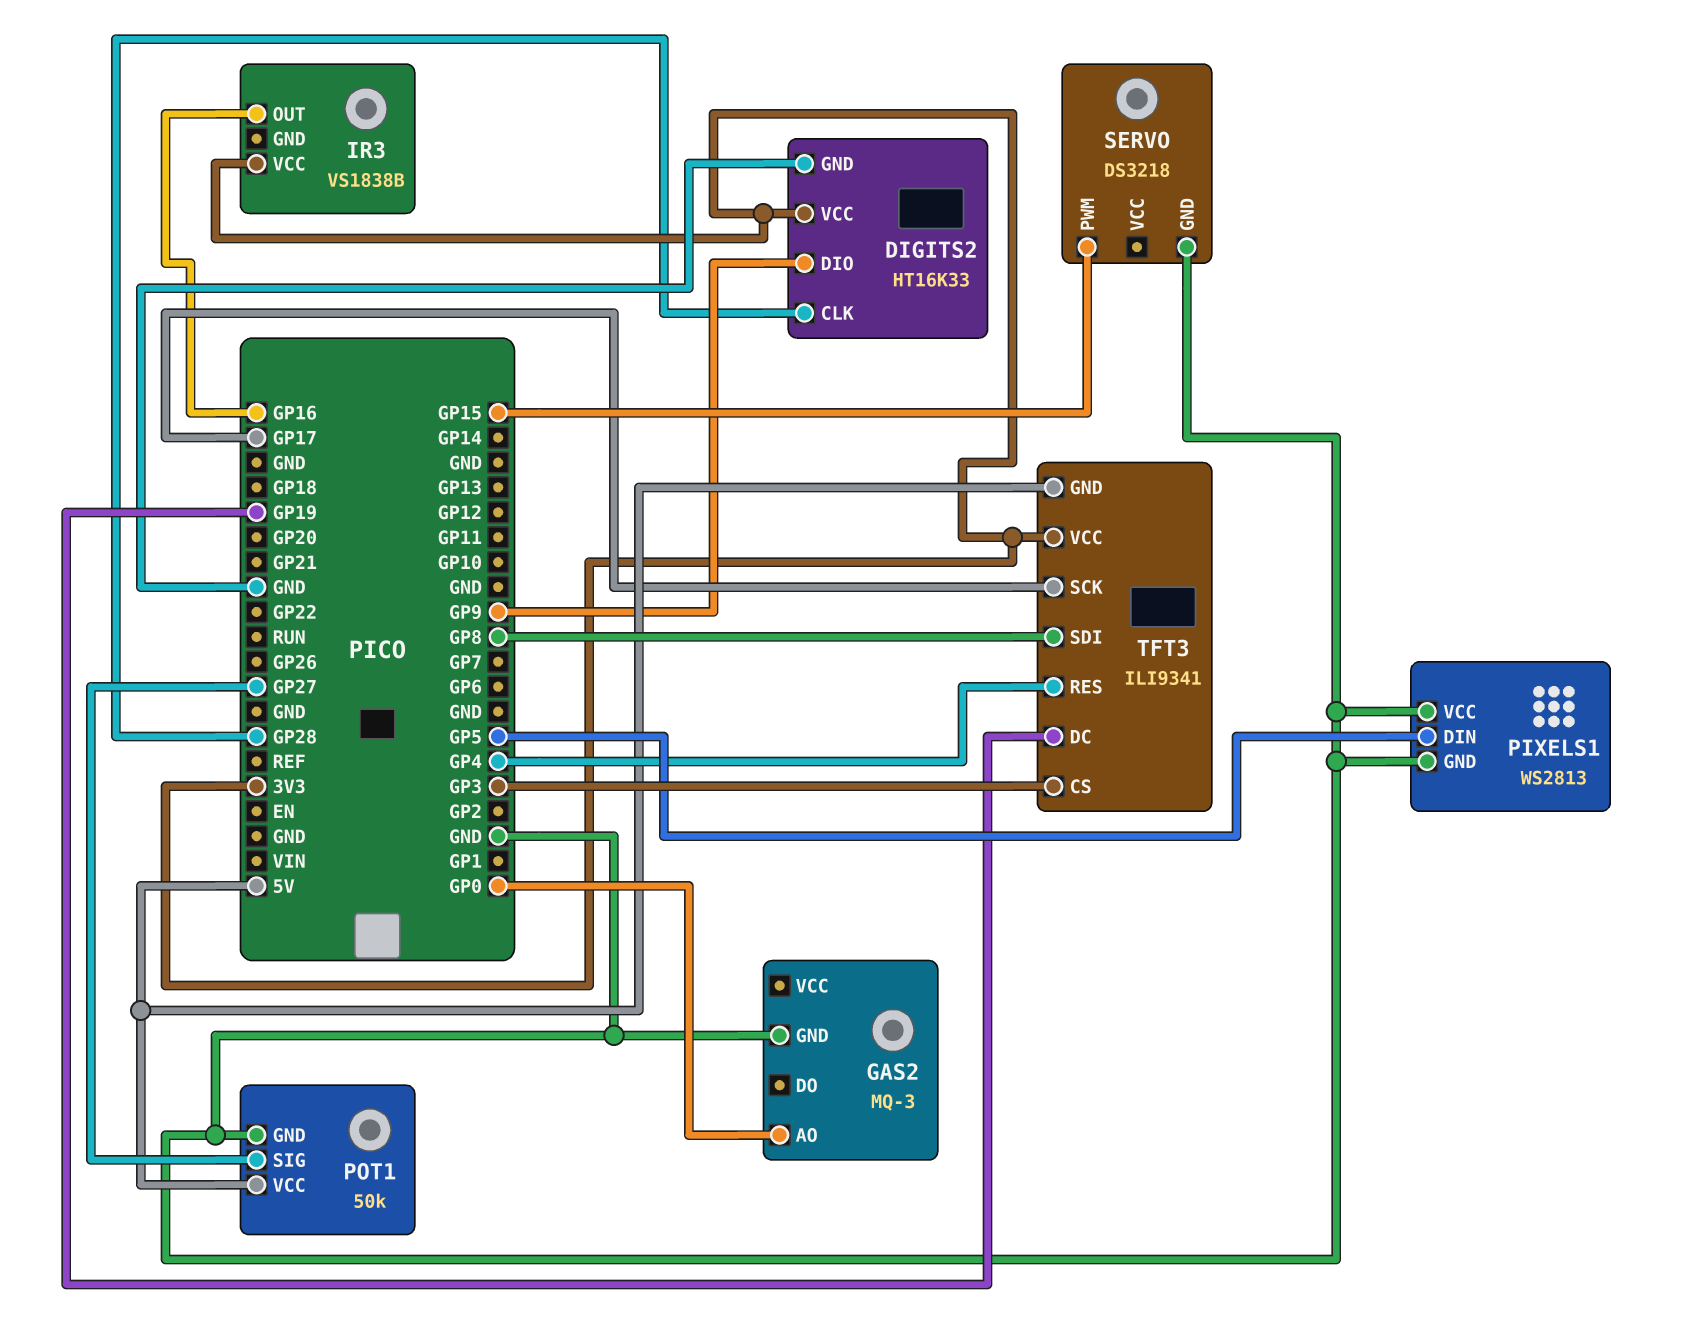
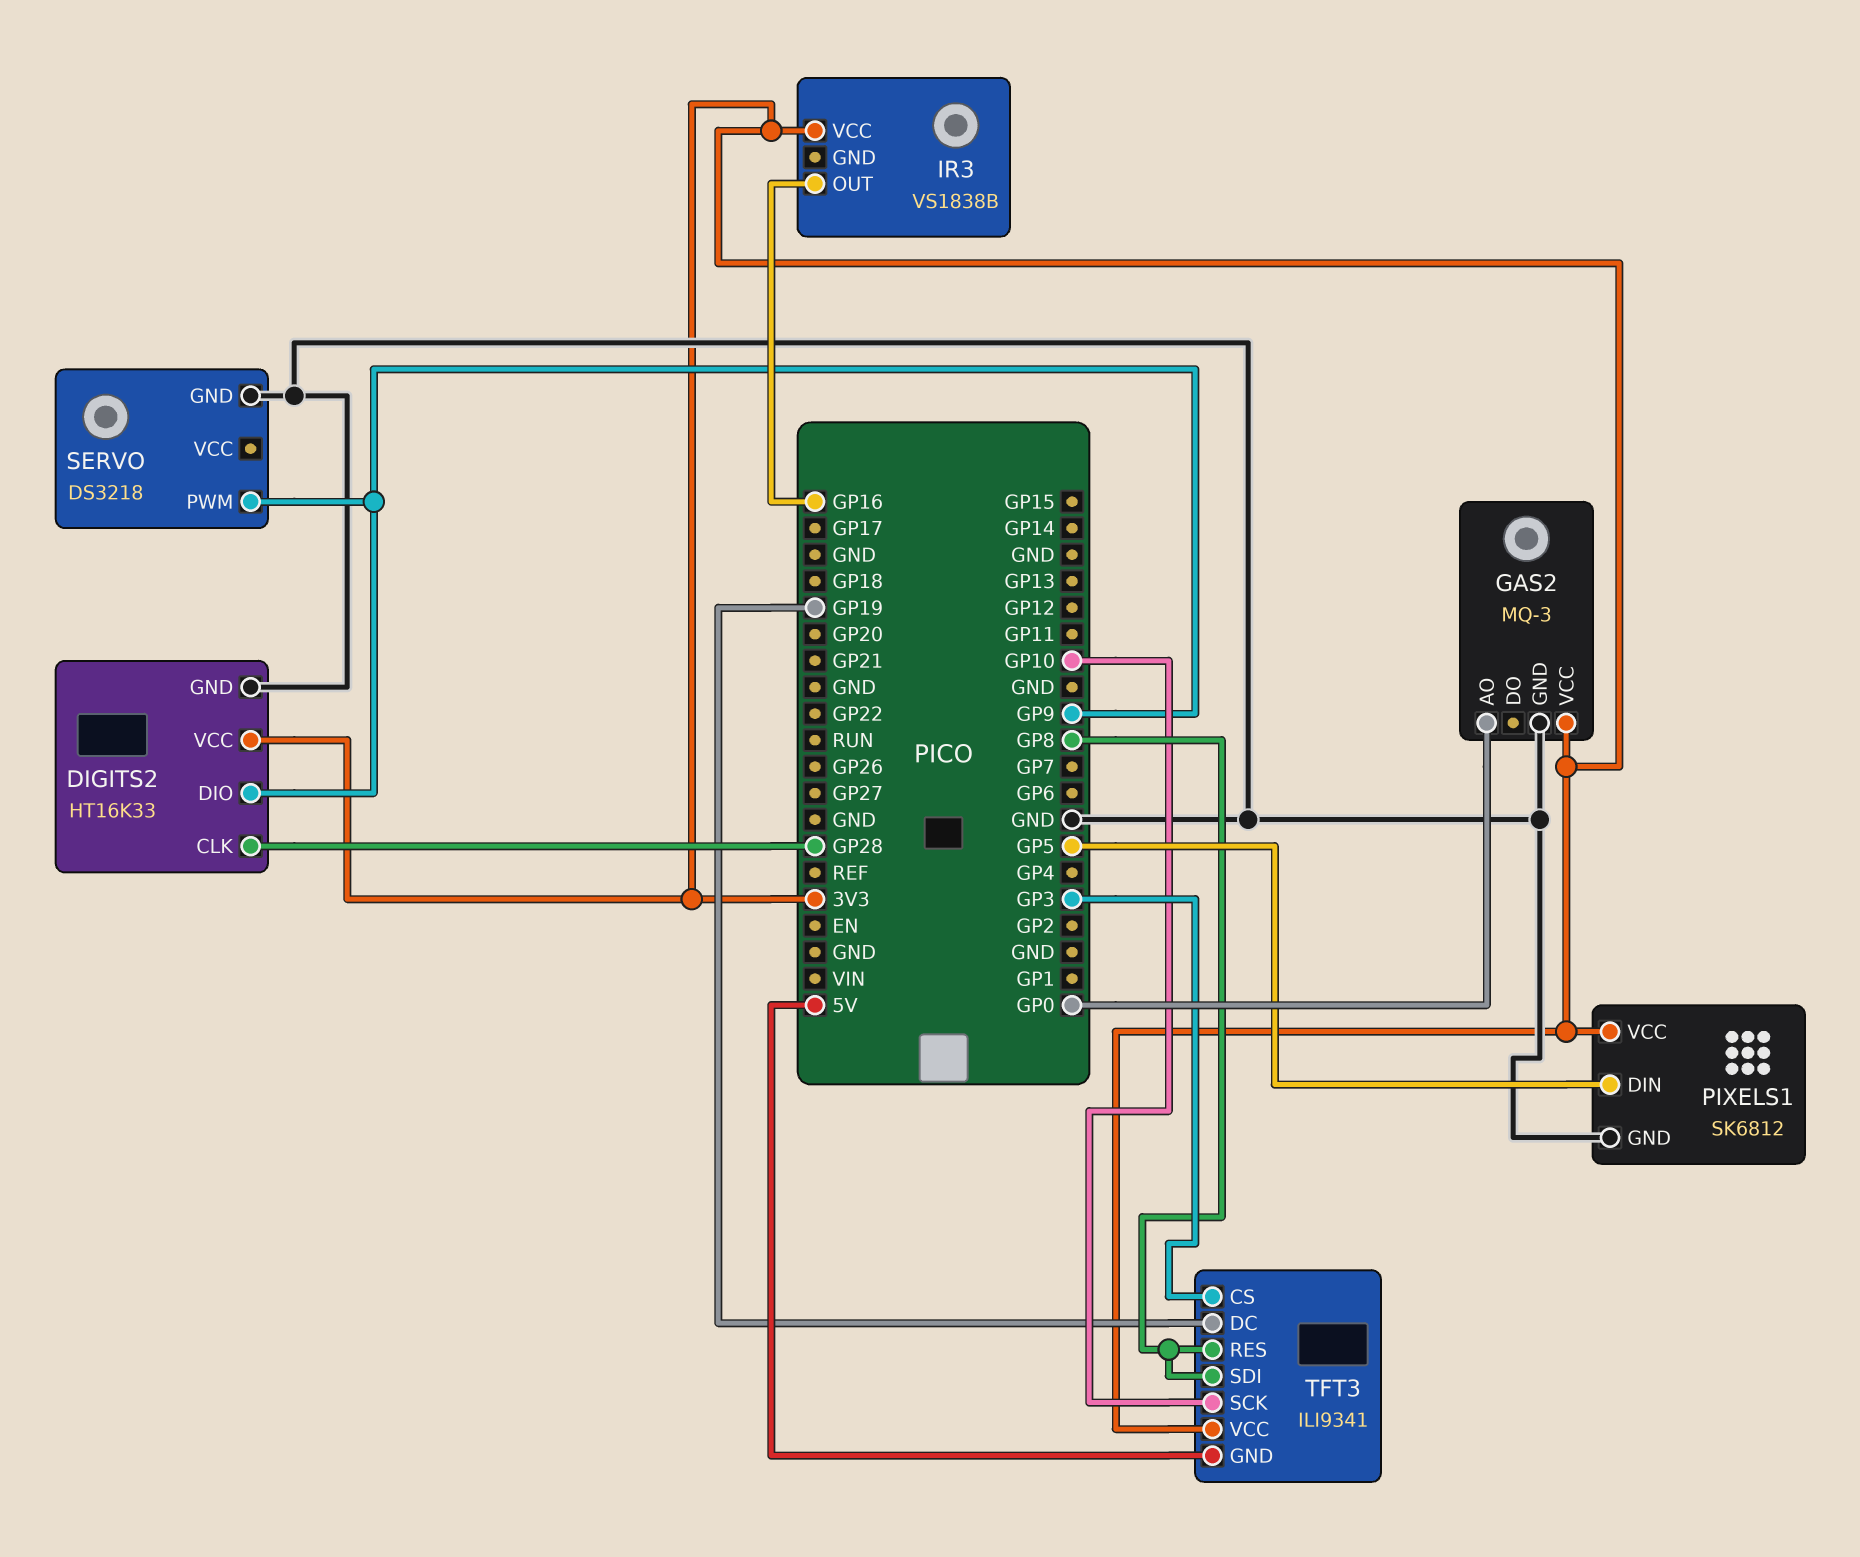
GAS2 pin VCC: none -> 3V3
PIXELS1: WS2813 -> SK6812
PIXELS1 pin VCC: GND -> 3V3
POT1: 50k -> none
POT1 pin GND: GND -> none
POT1 pin SIG: GP27 -> none
POT1 pin VCC: 5V -> none
SERVO pin PWM: GP15 -> GP9
TFT3 pin RES: GP4 -> GP8
TFT3 pin SCK: GP17 -> GP10

